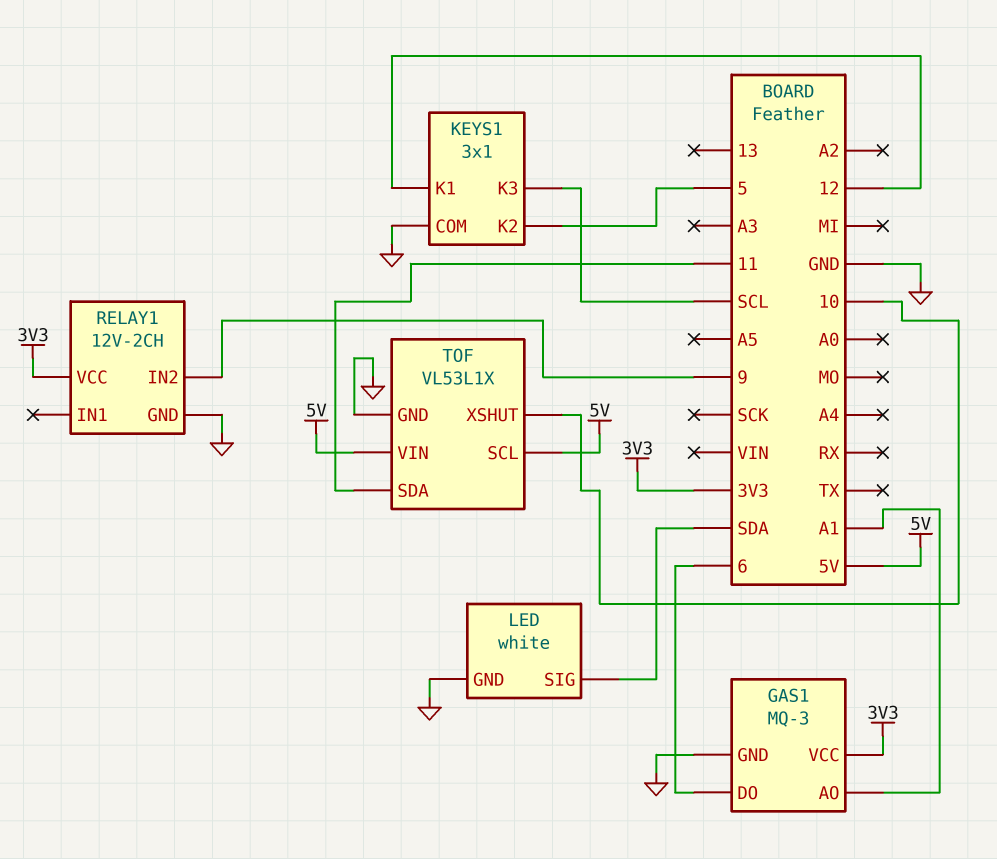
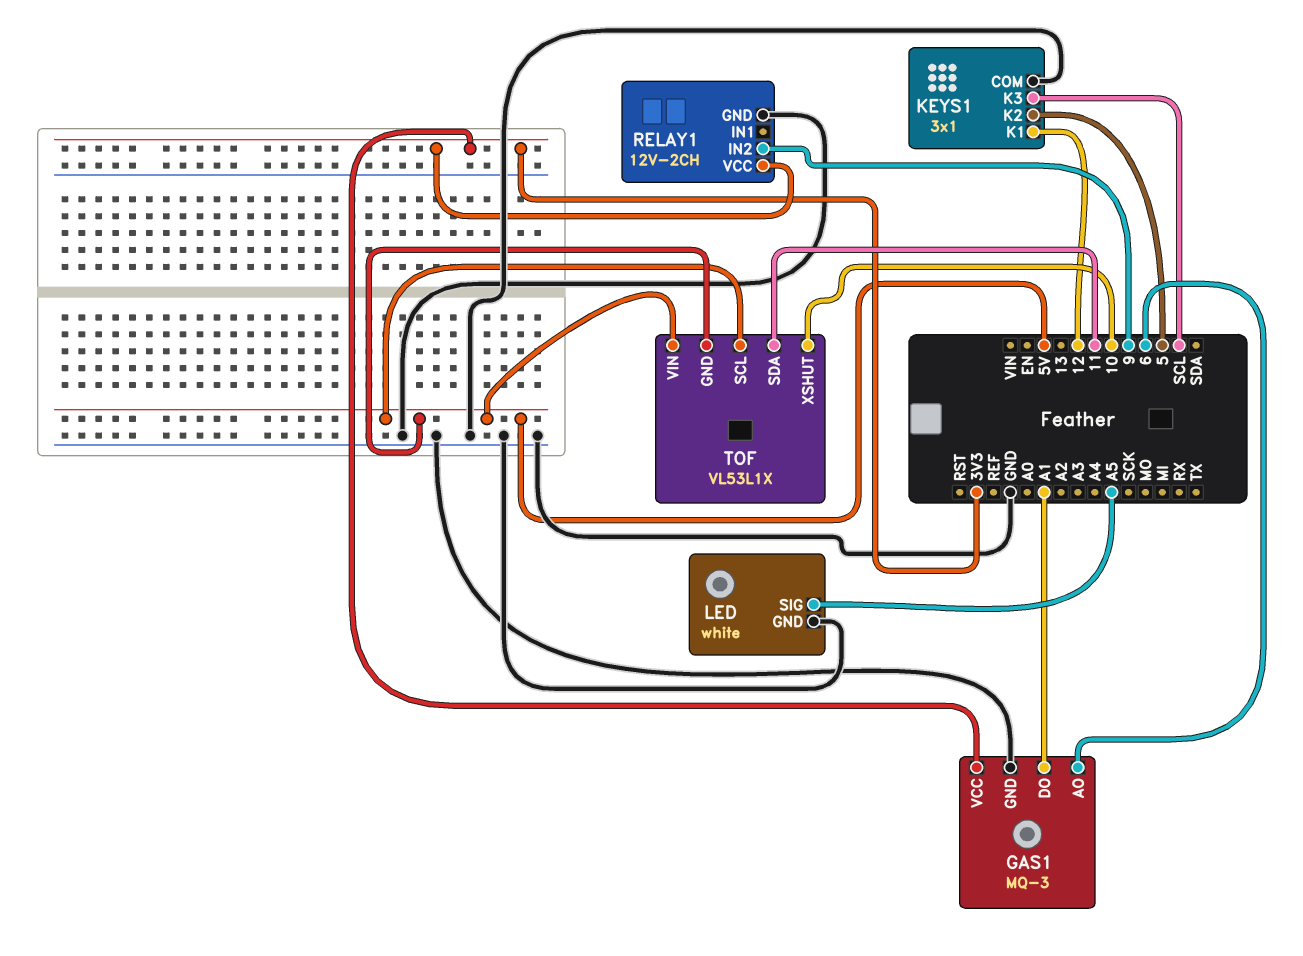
GAS1 pin AO: A1 -> 6
GAS1 pin DO: 6 -> A1
LED pin SIG: SDA -> A5
TOF pin GND: GND -> 5V

